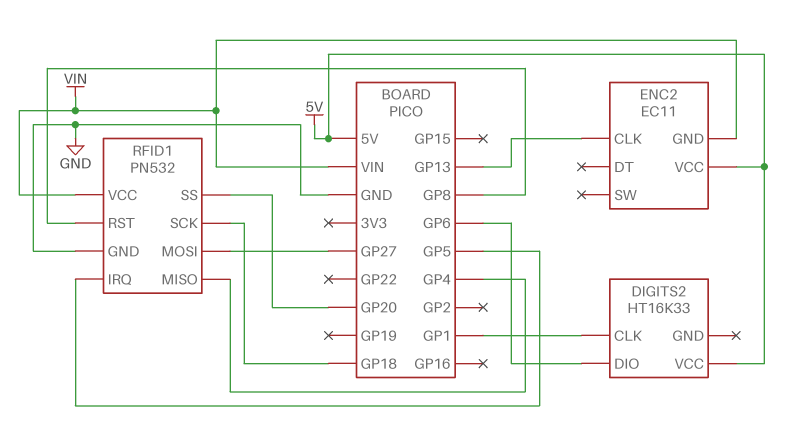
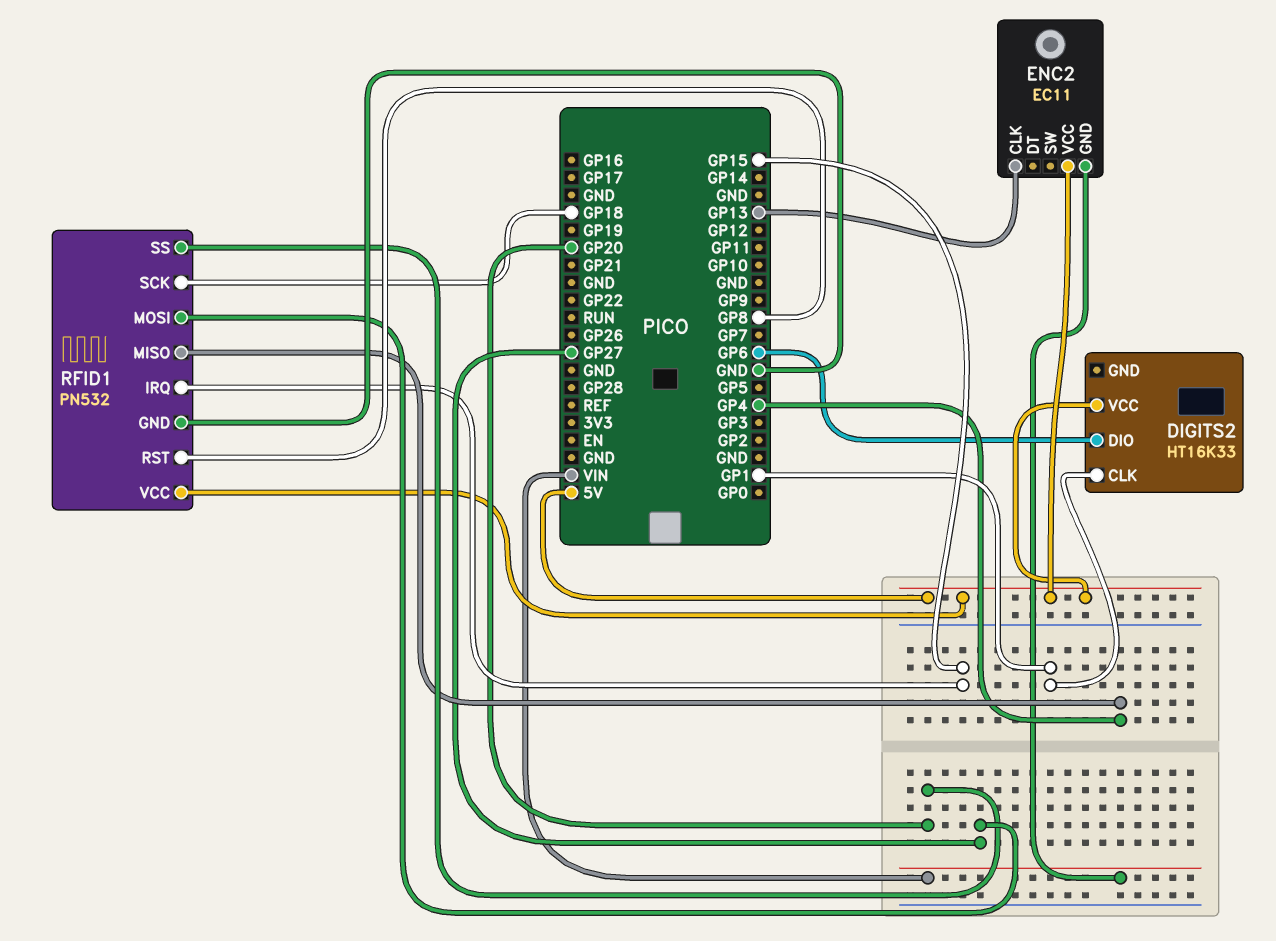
RFID1 pin IRQ: GP5 -> GP15
RFID1 pin VCC: VIN -> 5V

